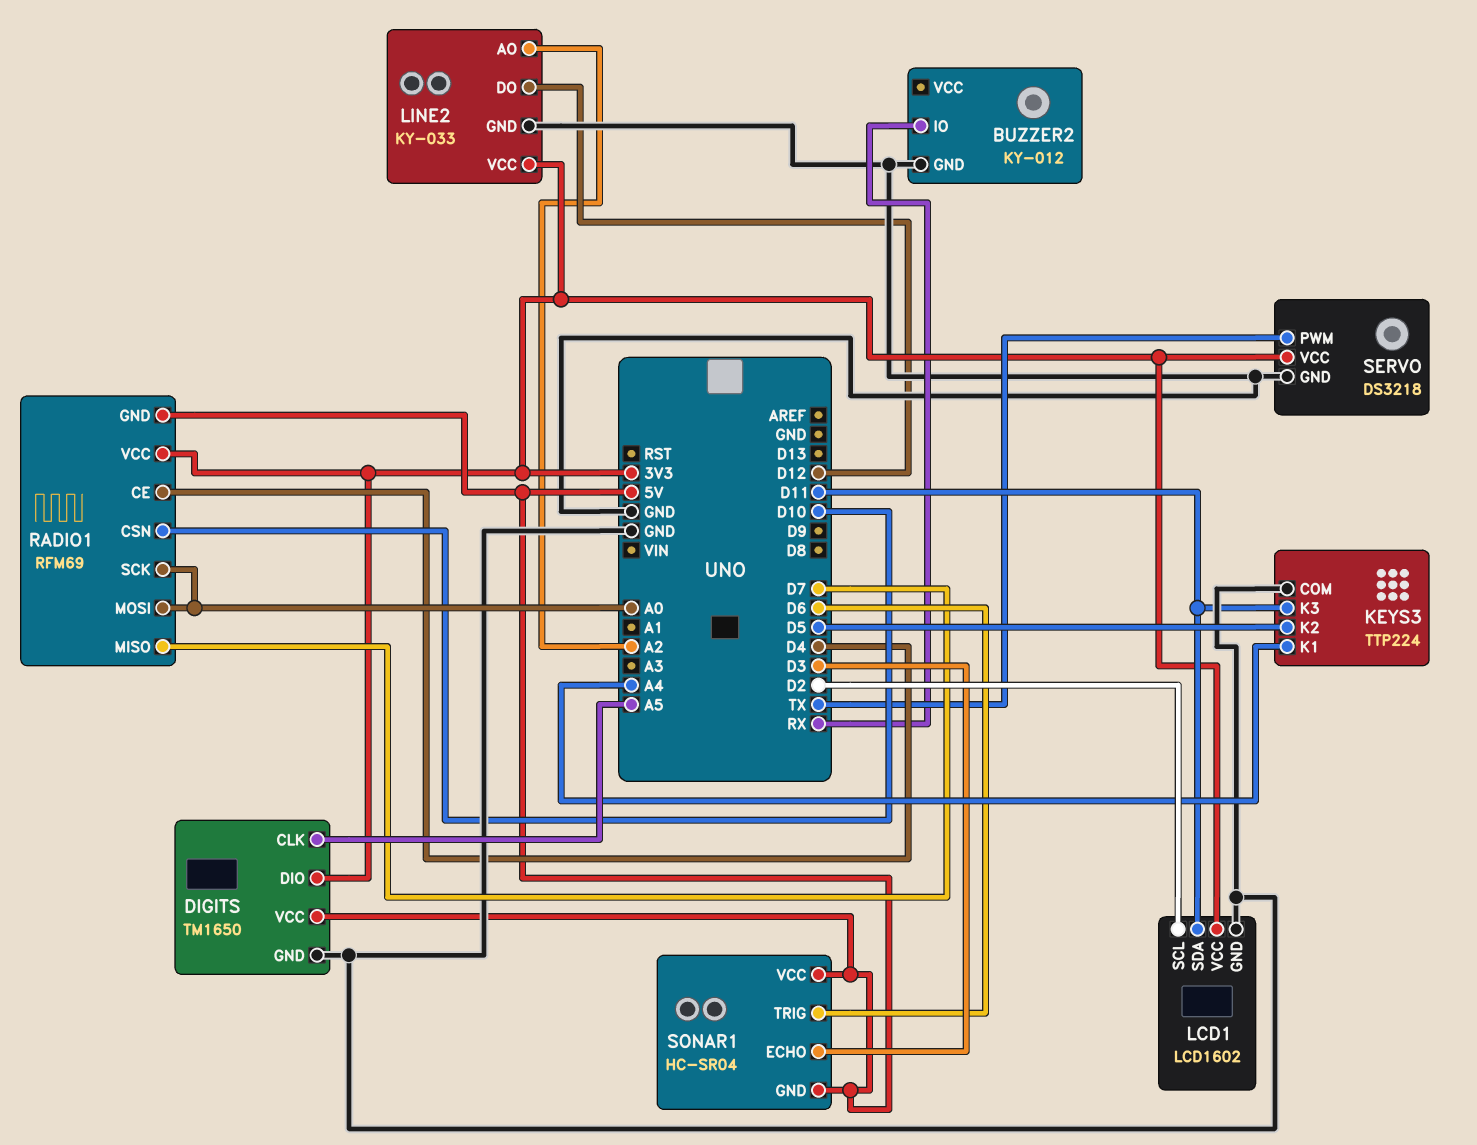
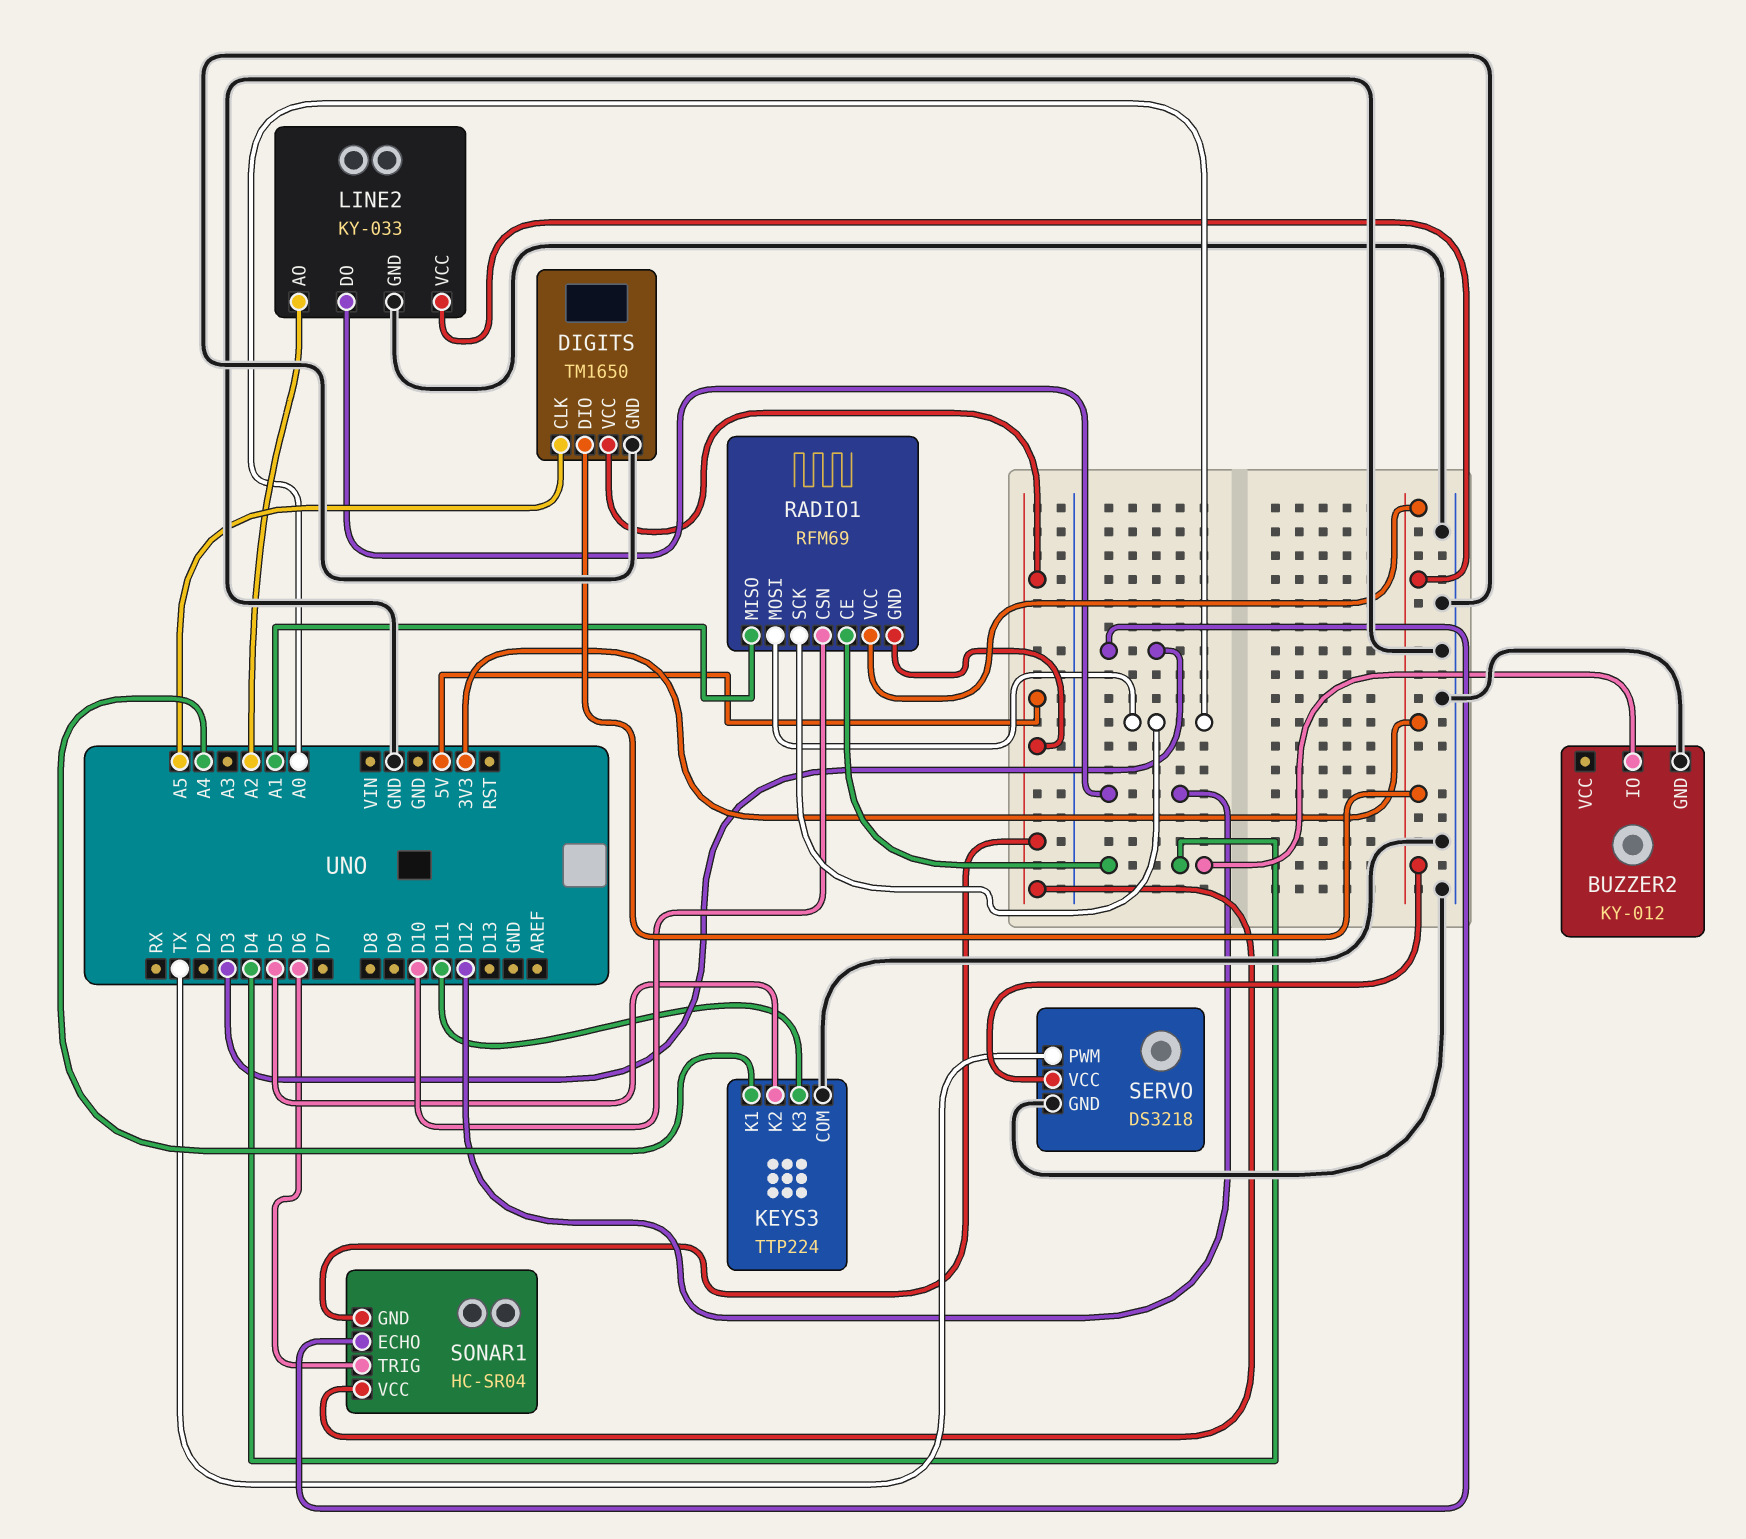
BUZZER2 pin IO: RX -> D4
LCD1: LCD1602 -> none
LCD1 pin GND: GND -> none
LCD1 pin SCL: D2 -> none
LCD1 pin SDA: D11 -> none
LCD1 pin VCC: 3V3 -> none
RADIO1 pin MISO: D7 -> A1

